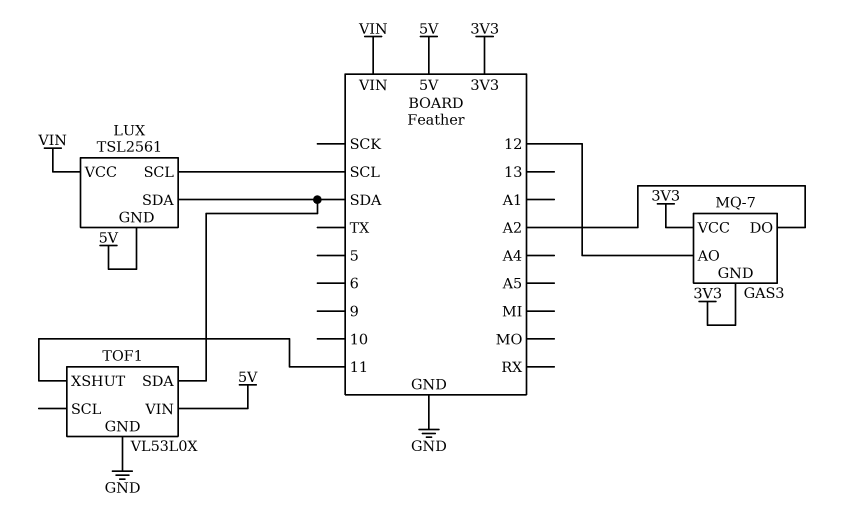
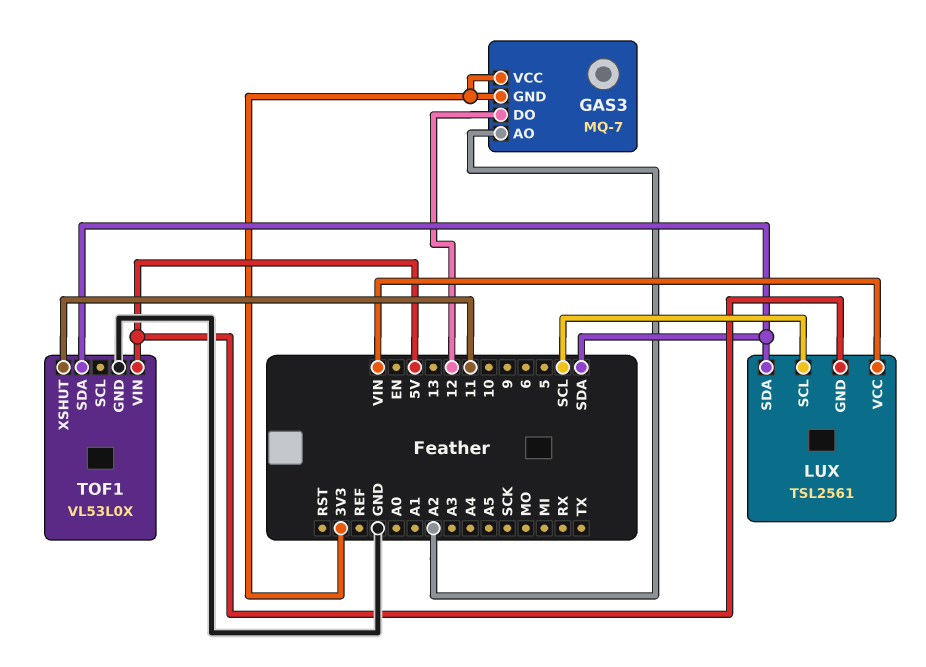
GAS3 pin AO: 12 -> A2
GAS3 pin DO: A2 -> 12

